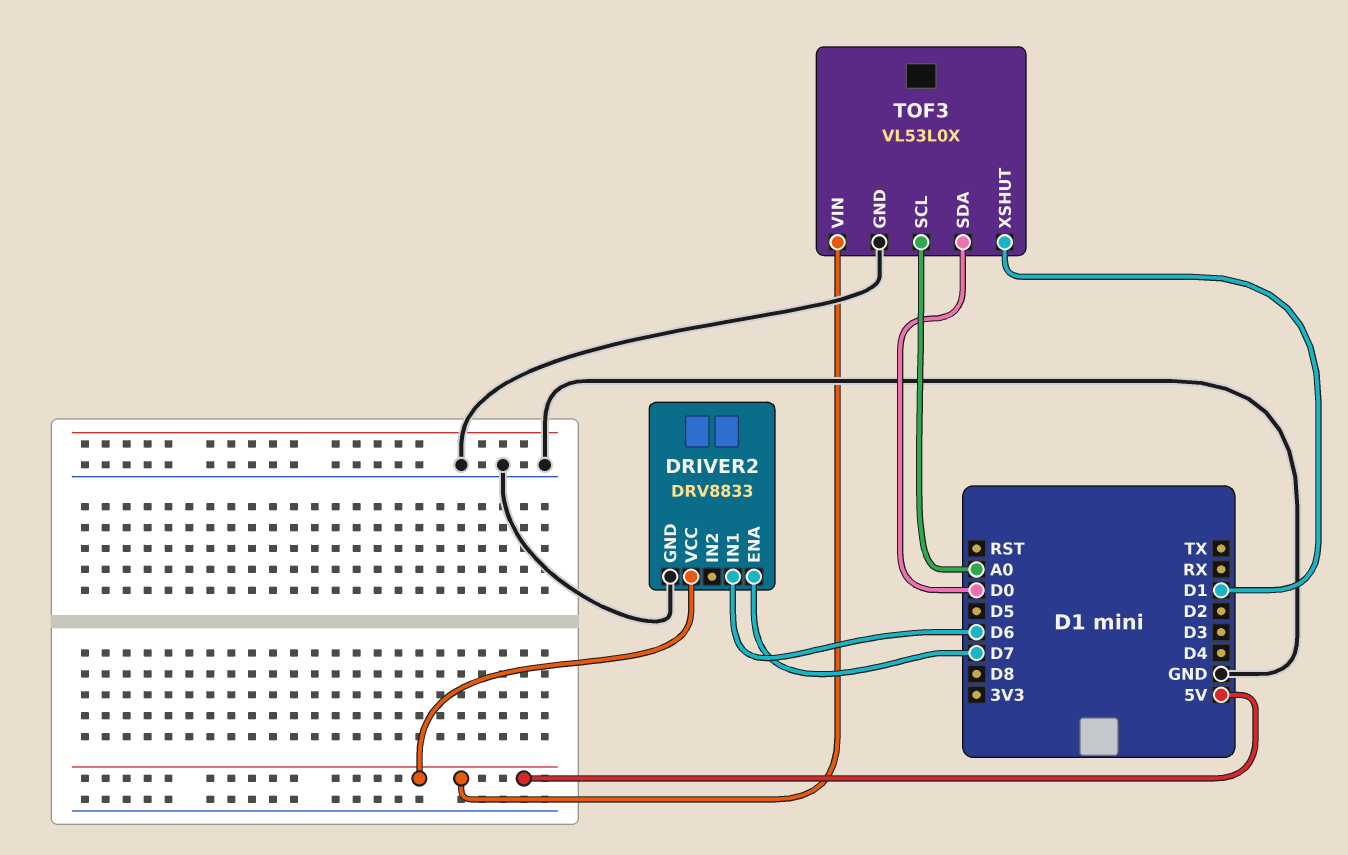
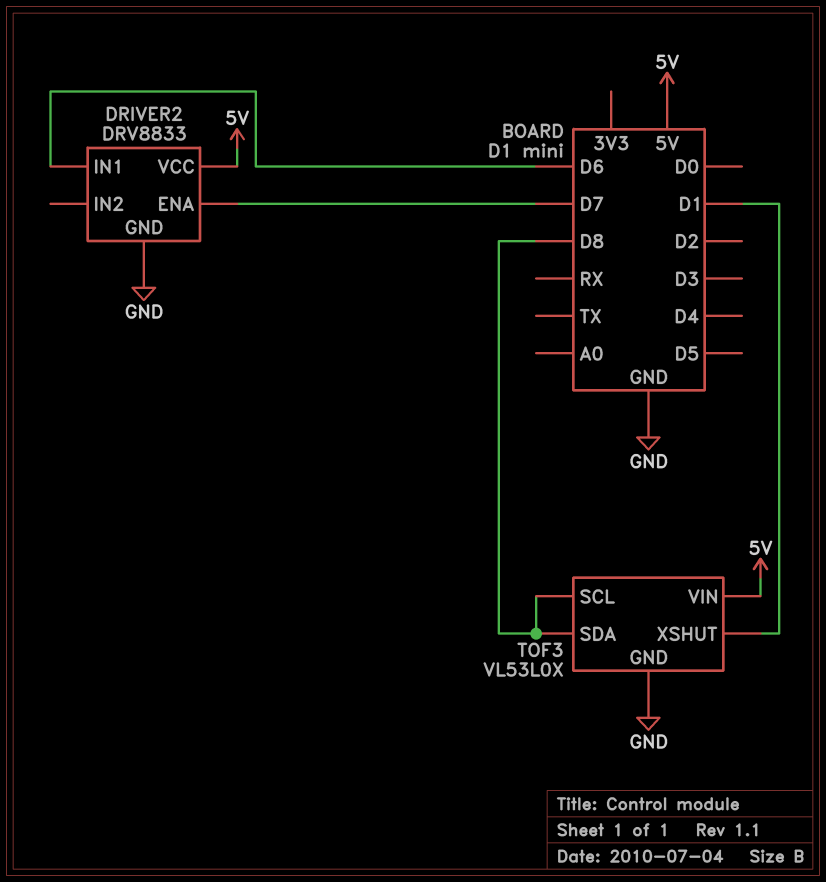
TOF3 pin SCL: A0 -> D8
TOF3 pin SDA: D0 -> D8

